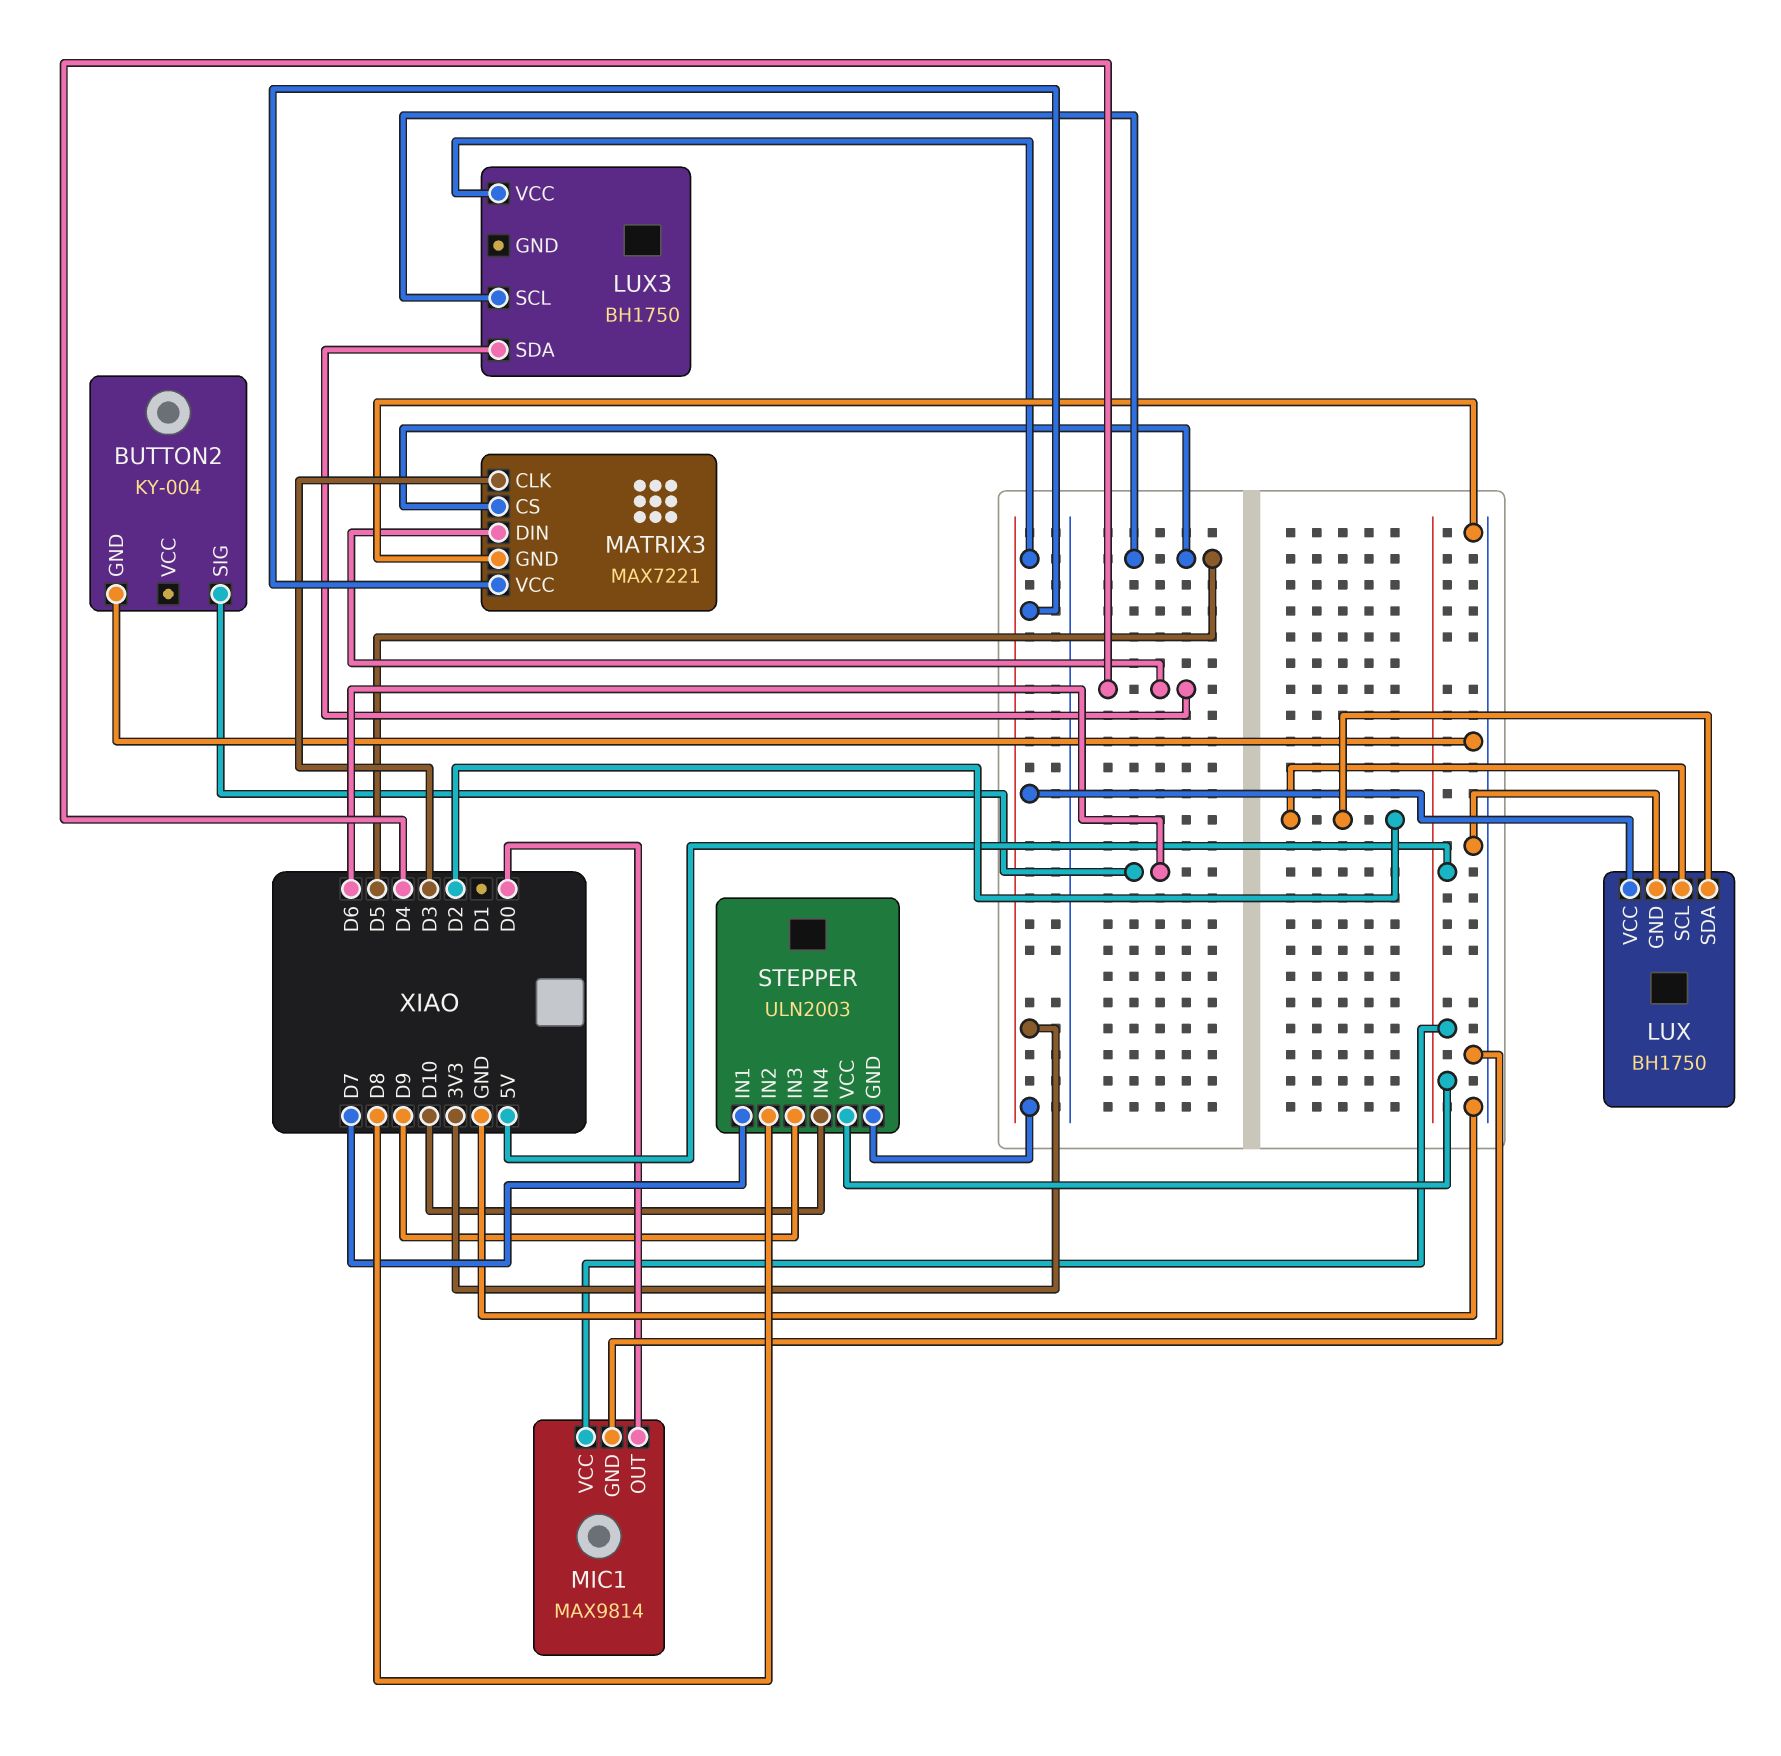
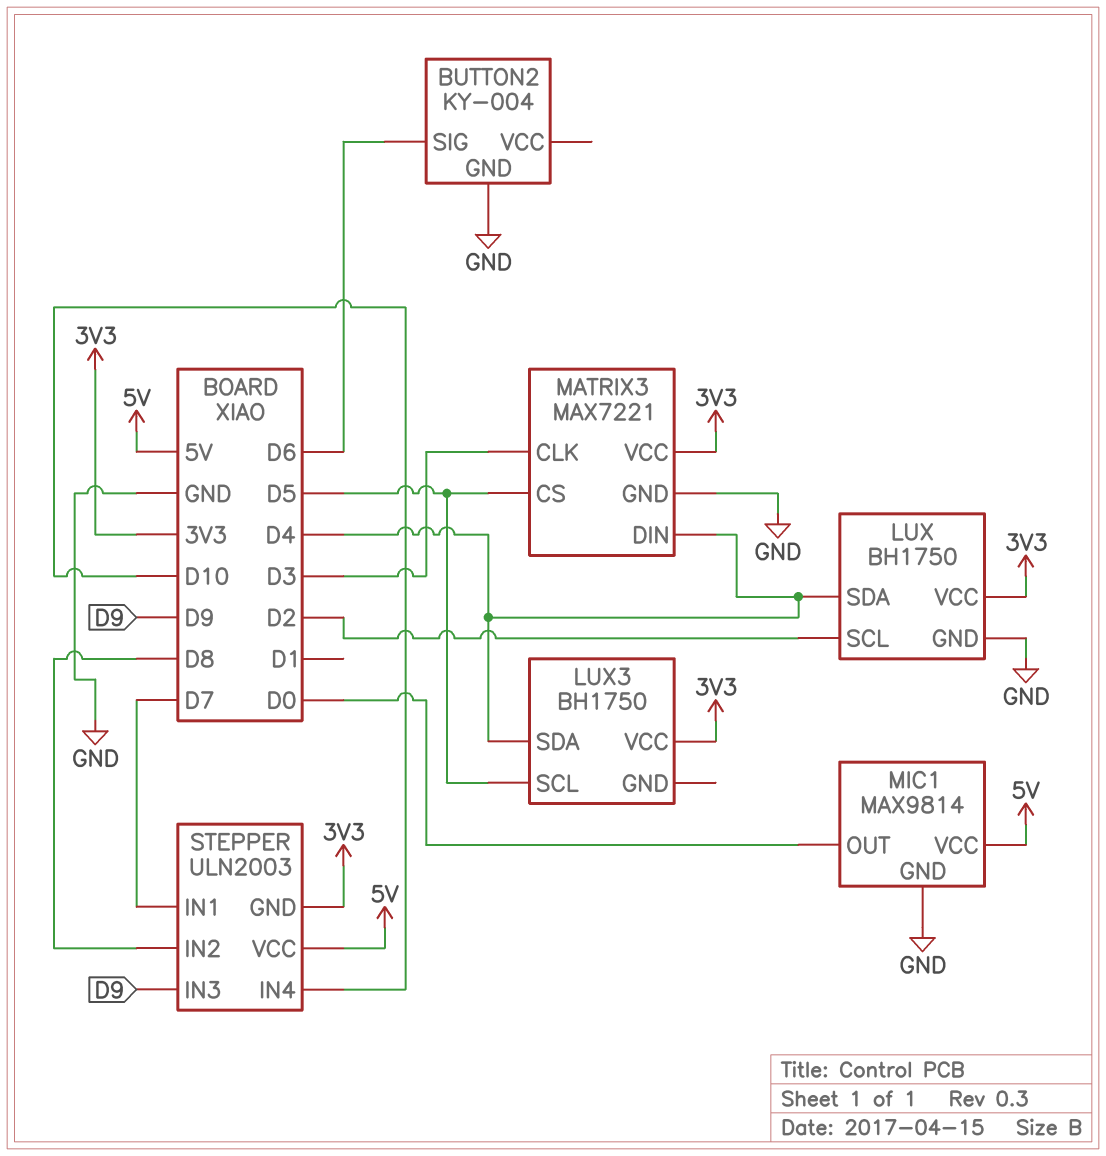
LUX pin SDA: D2 -> D4

